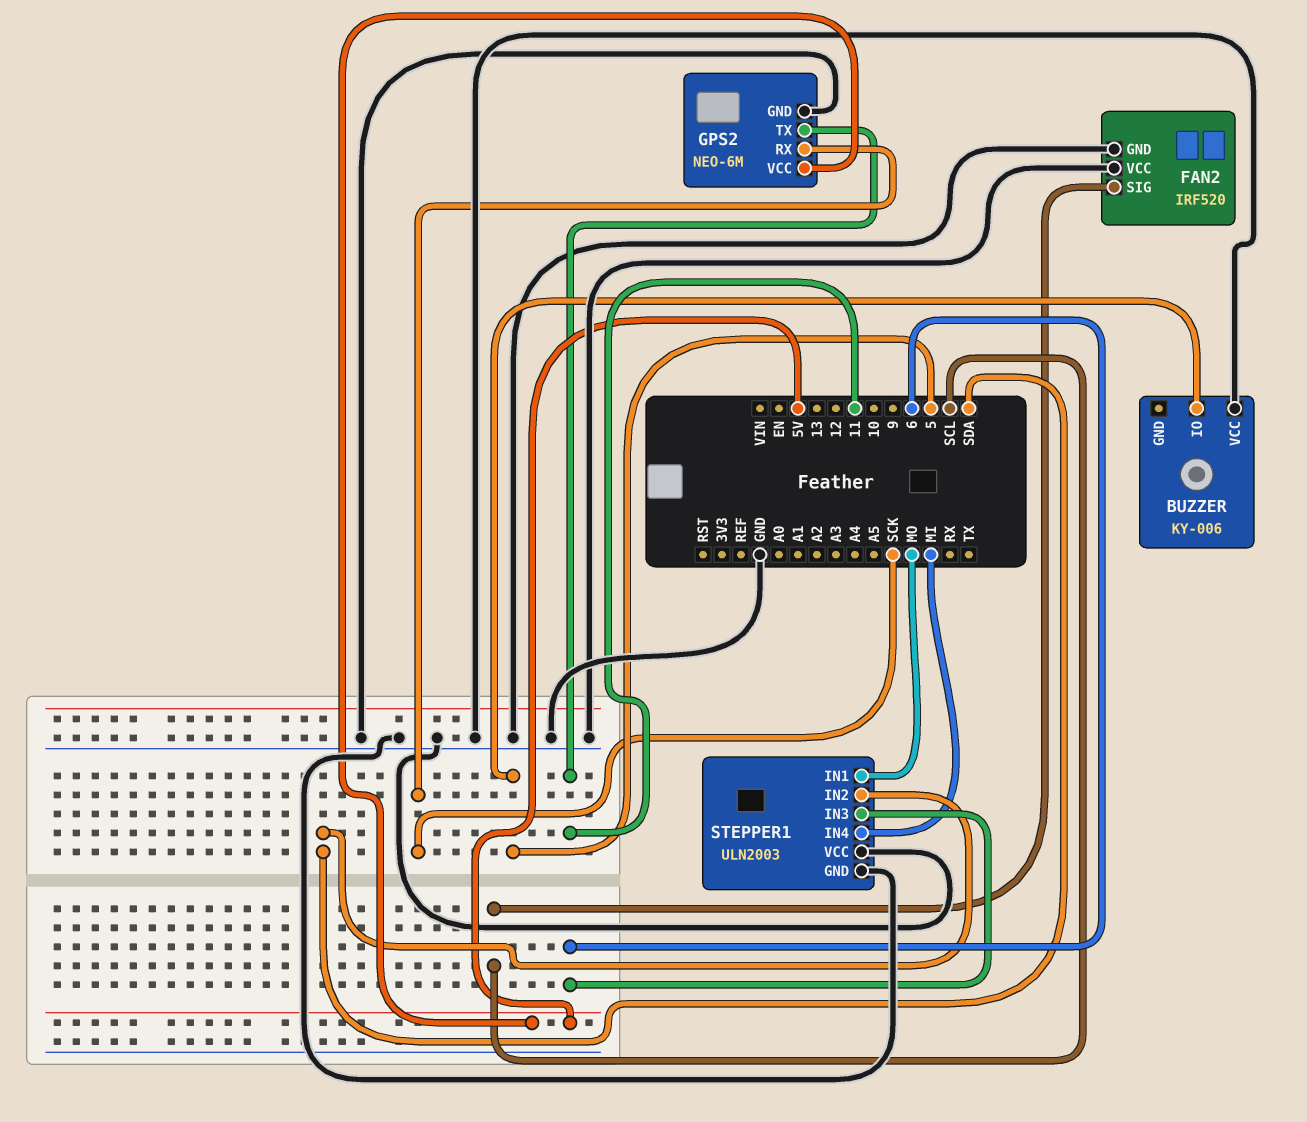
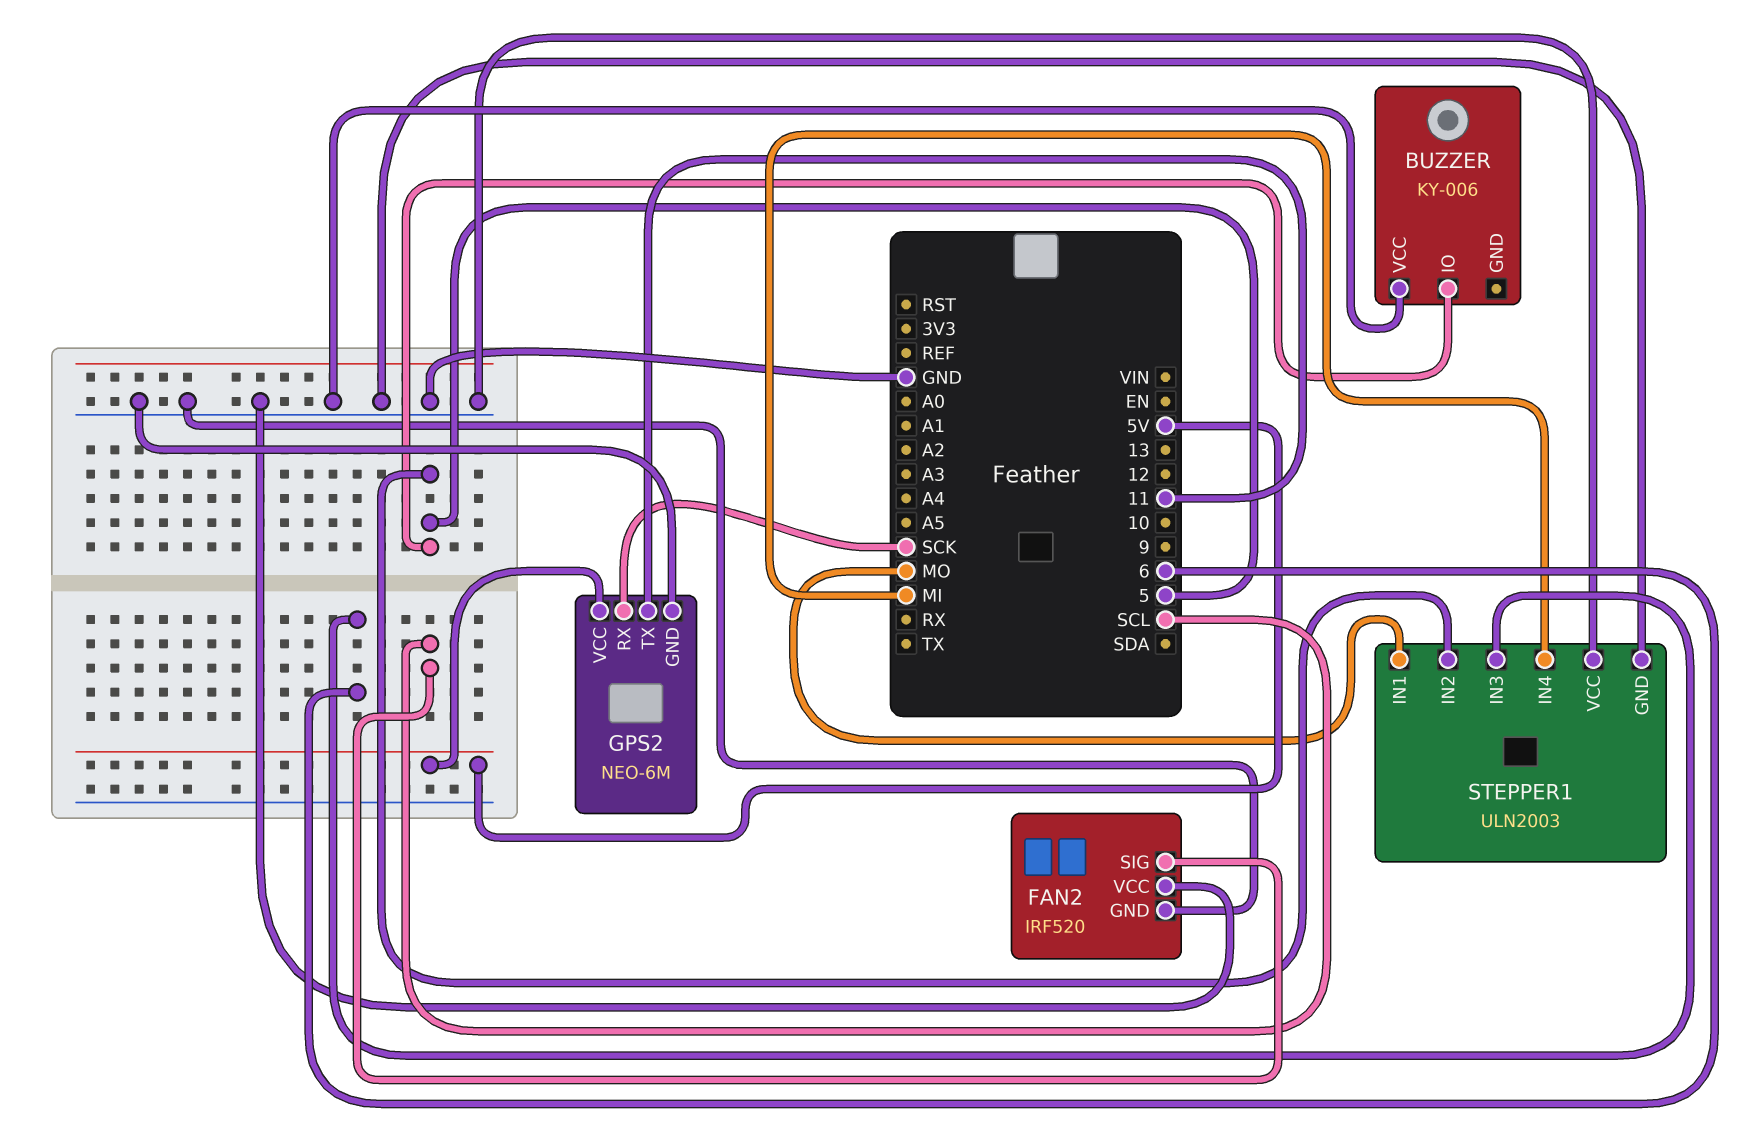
STEPPER1 pin IN2: SDA -> 5

